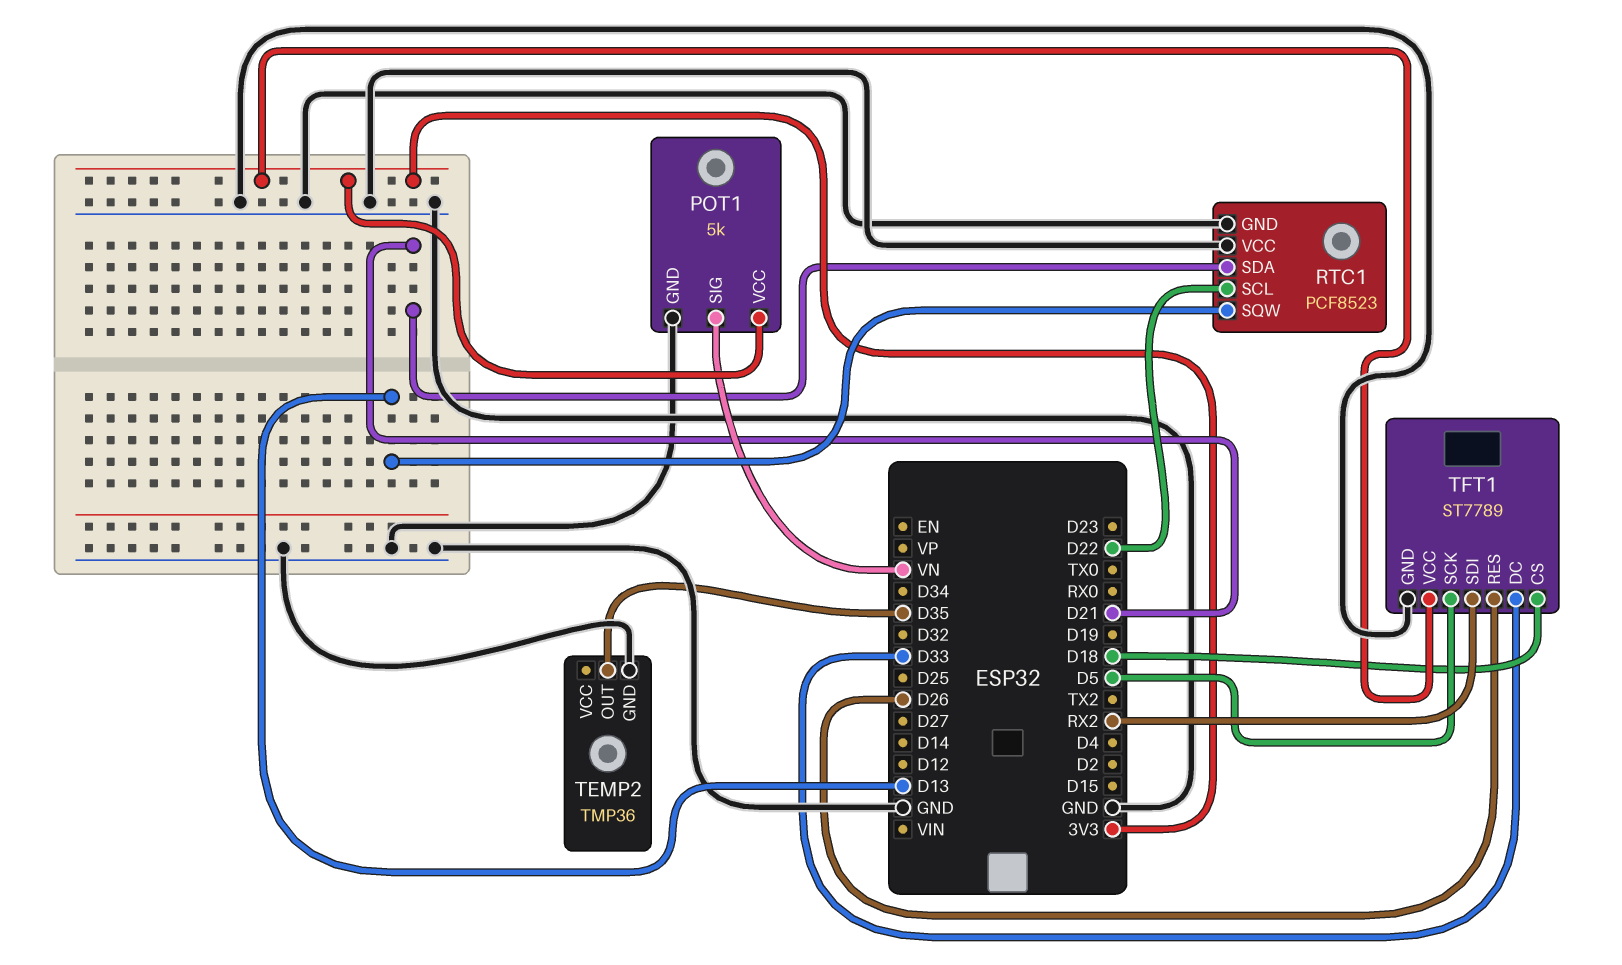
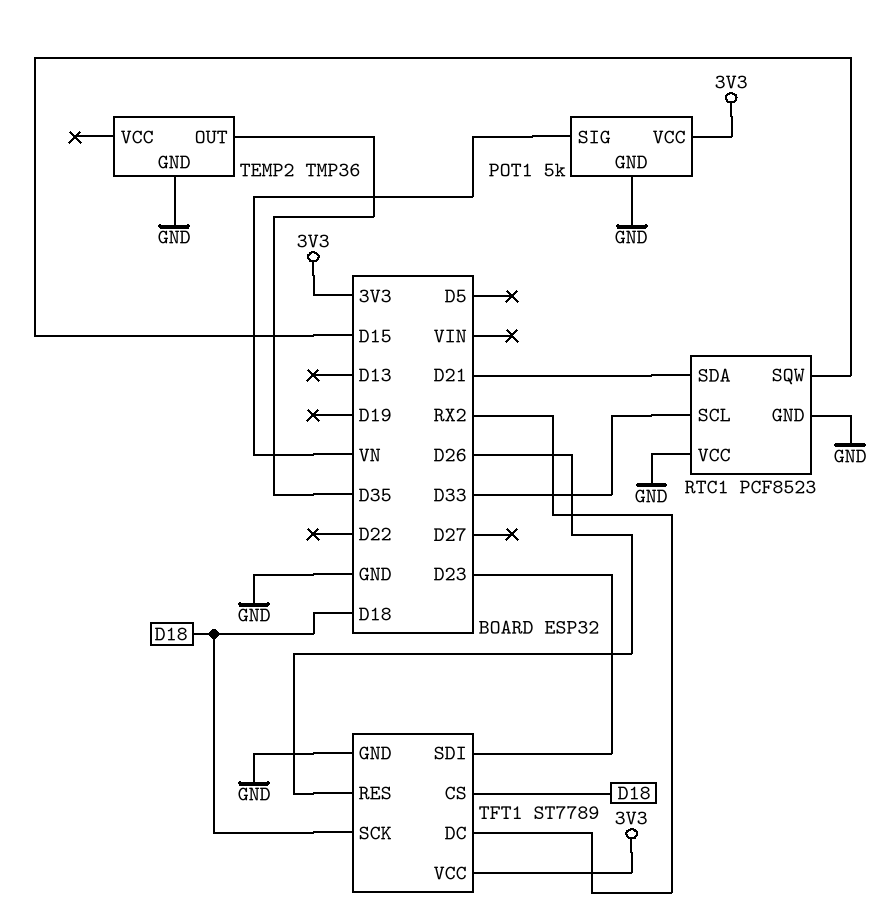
RTC1 pin SCL: D22 -> D33
RTC1 pin SQW: D13 -> D15
TFT1 pin DC: D33 -> RX2
TFT1 pin SCK: D5 -> D18
TFT1 pin SDI: RX2 -> D23

